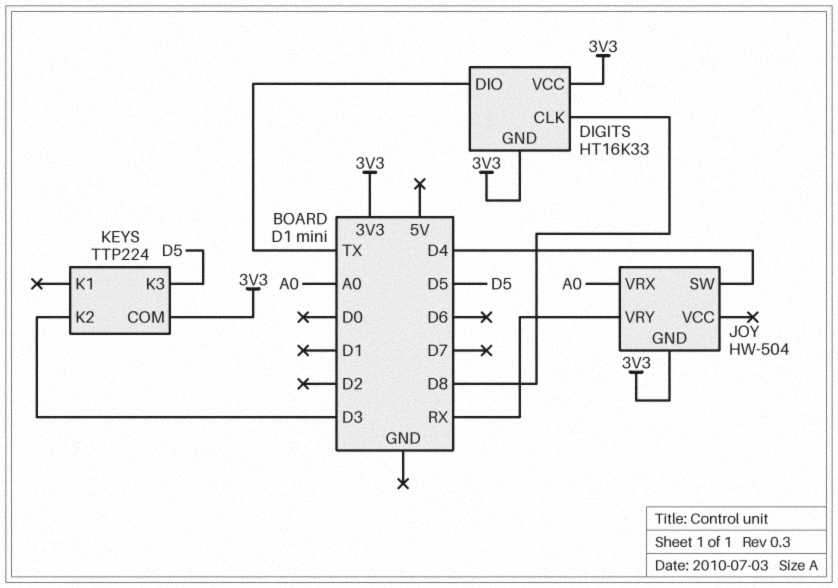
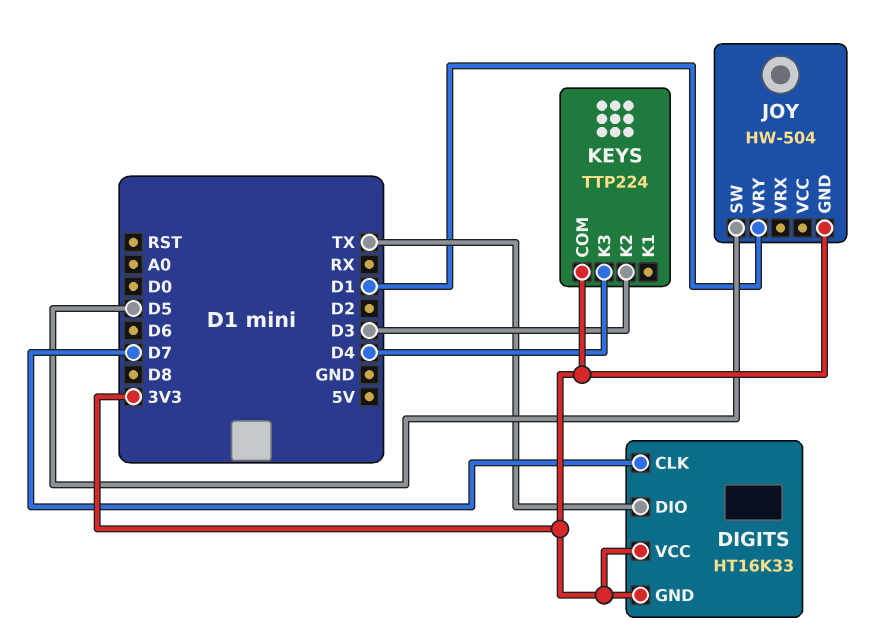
DIGITS pin CLK: D8 -> D7
JOY pin SW: D4 -> D5
JOY pin VRX: A0 -> none
JOY pin VRY: RX -> D1
KEYS pin K3: D5 -> D4

